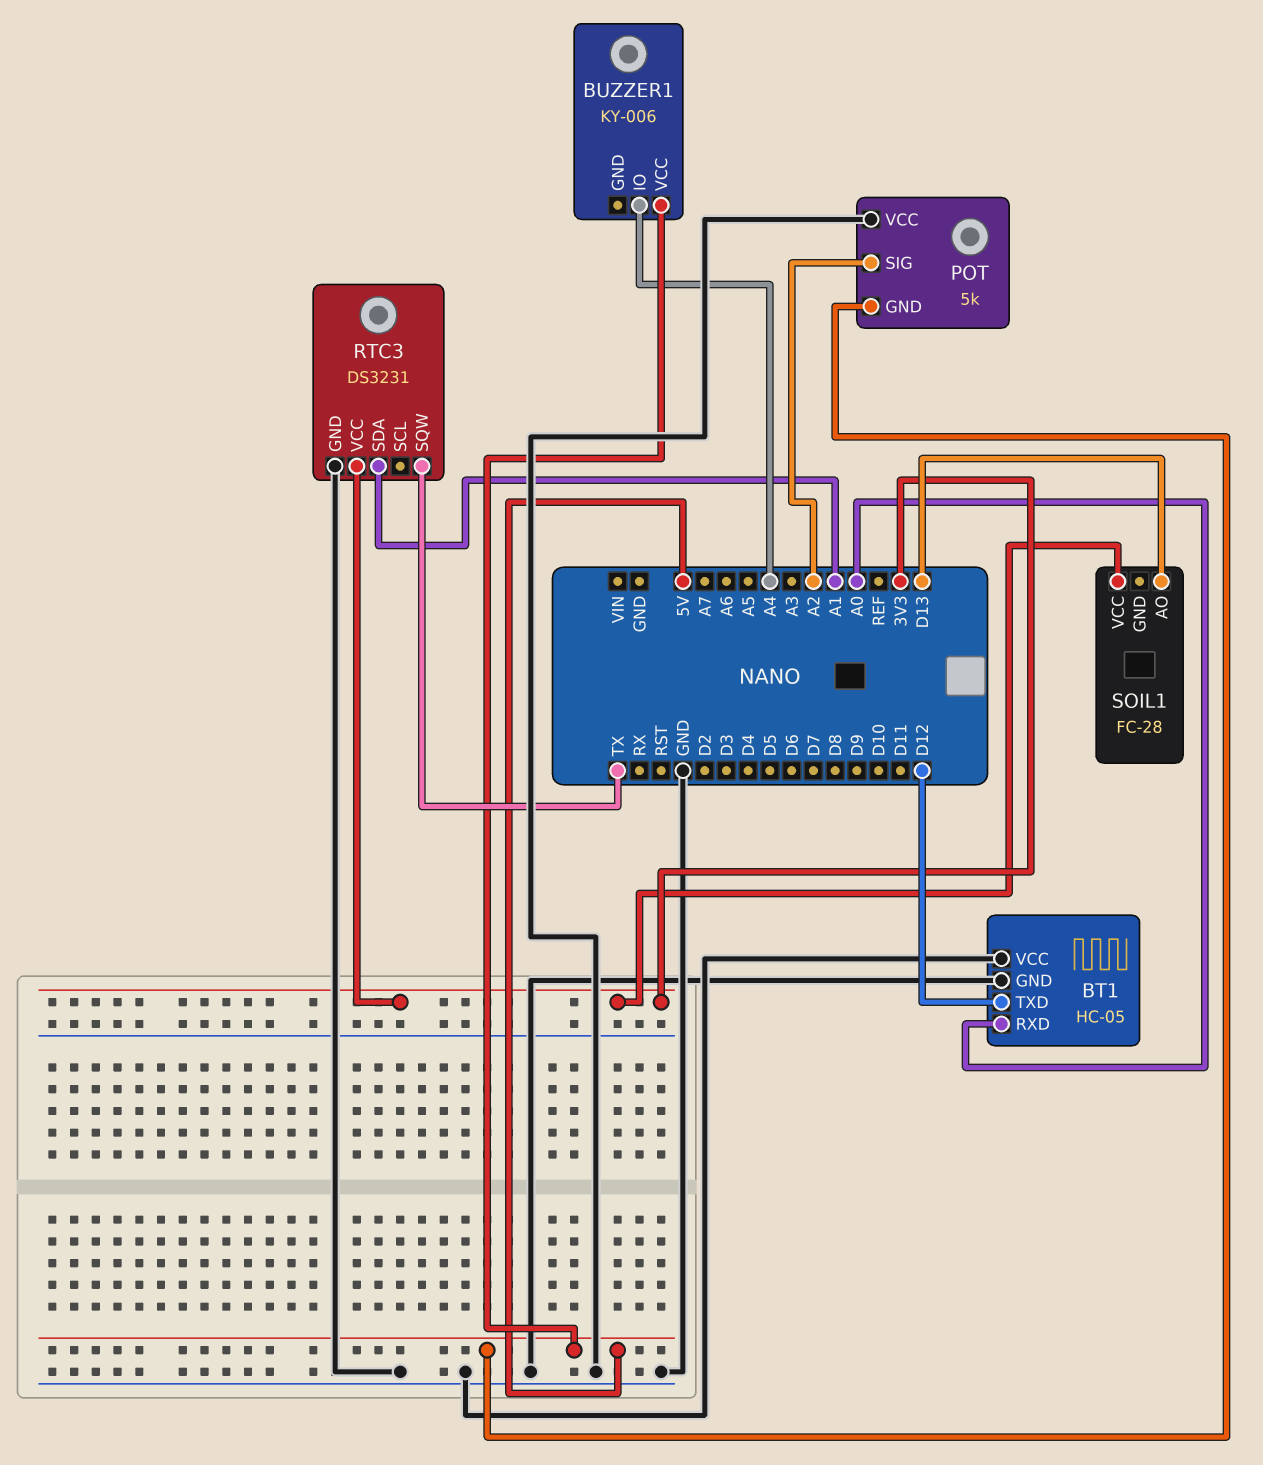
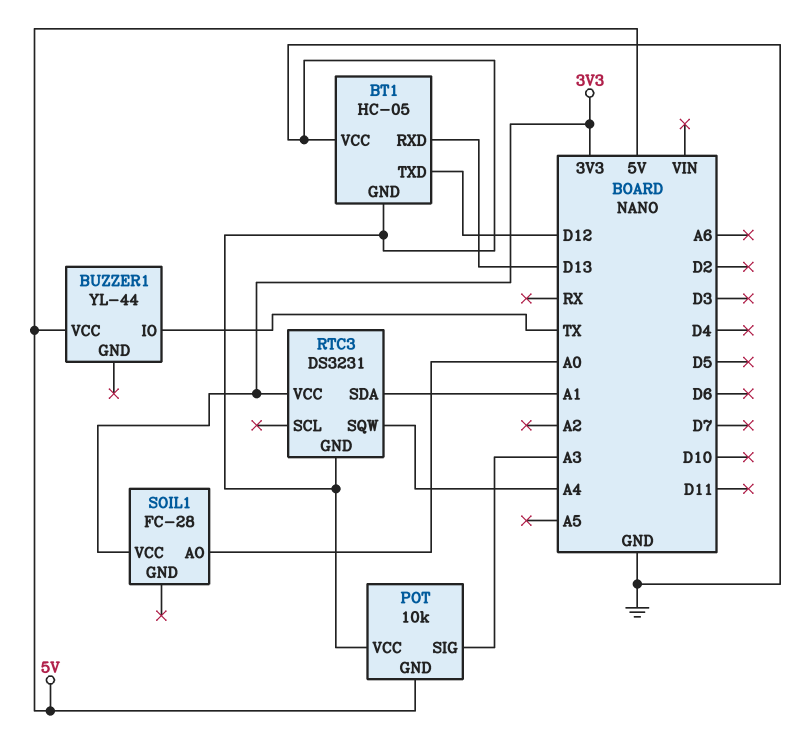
BT1 pin RXD: A0 -> D13
BUZZER1: KY-006 -> YL-44
BUZZER1 pin IO: A4 -> TX
POT: 5k -> 10k
POT pin SIG: A2 -> A3
RTC3 pin SQW: TX -> A4
SOIL1 pin AO: D13 -> A0

